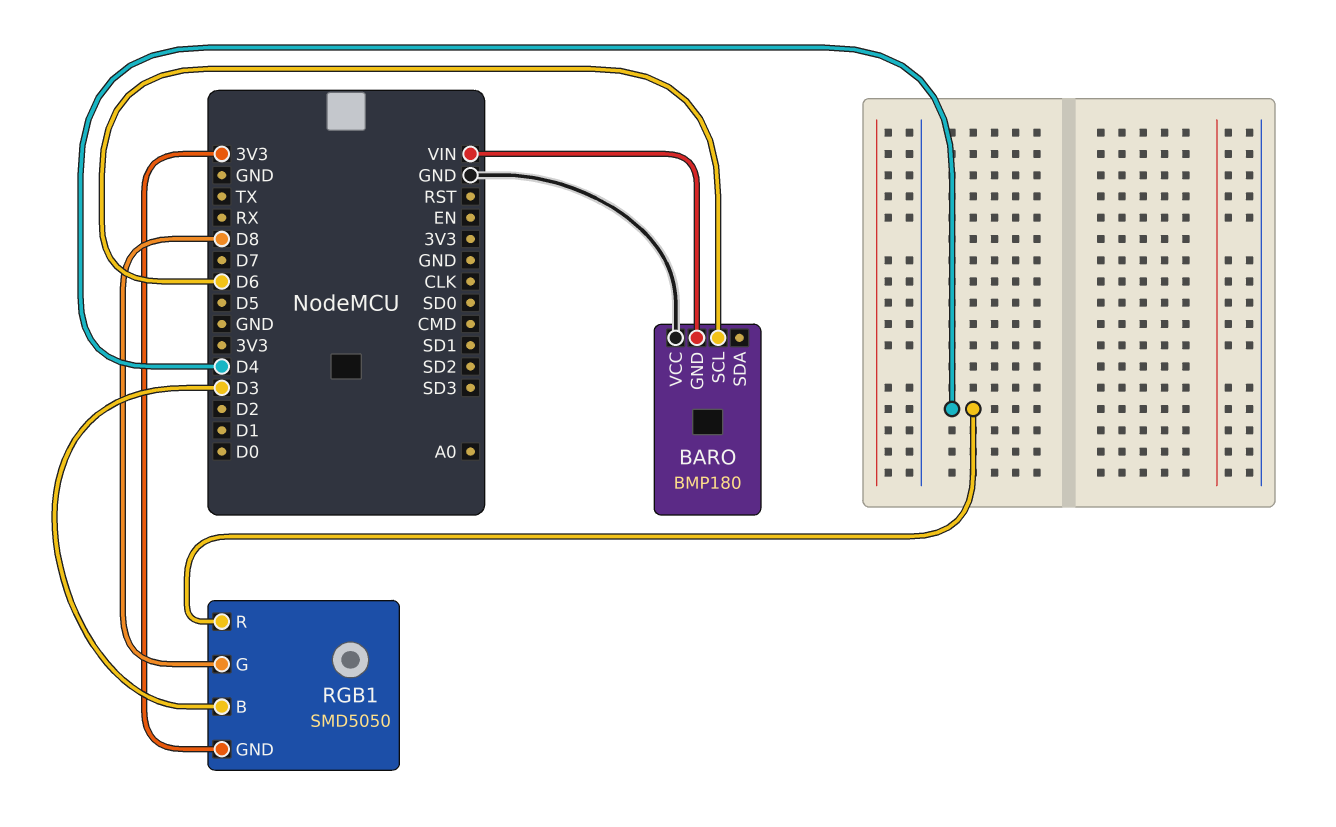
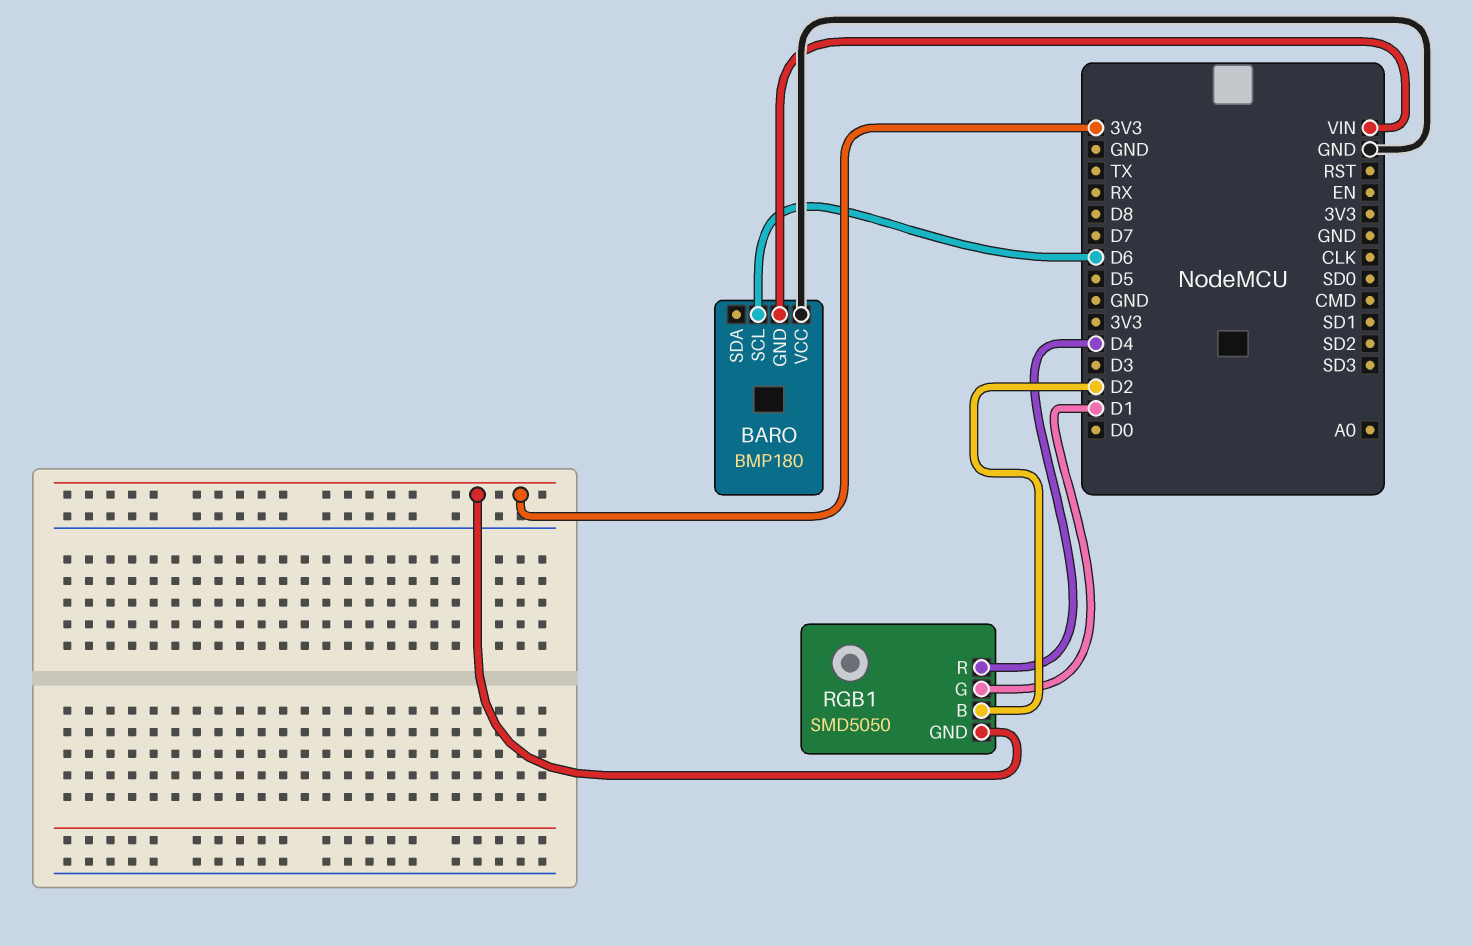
RGB1 pin B: D3 -> D2
RGB1 pin G: D8 -> D1

